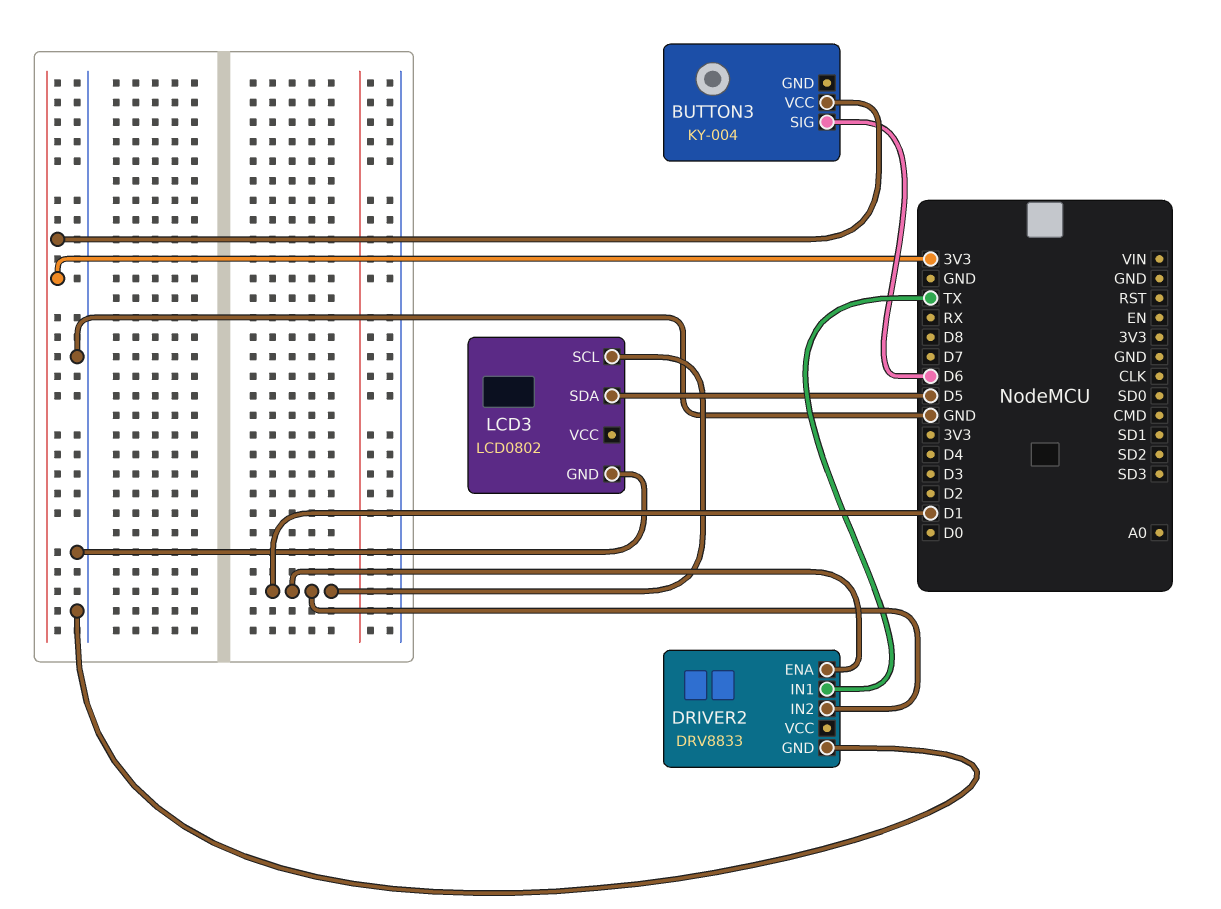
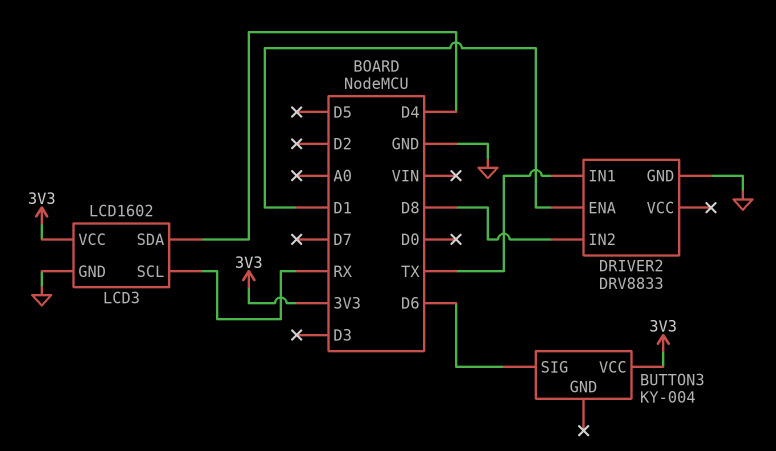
DRIVER2 pin IN2: D1 -> D8
LCD3: LCD0802 -> LCD1602
LCD3 pin SCL: D1 -> RX
LCD3 pin SDA: D5 -> D4
LCD3 pin VCC: none -> 3V3

